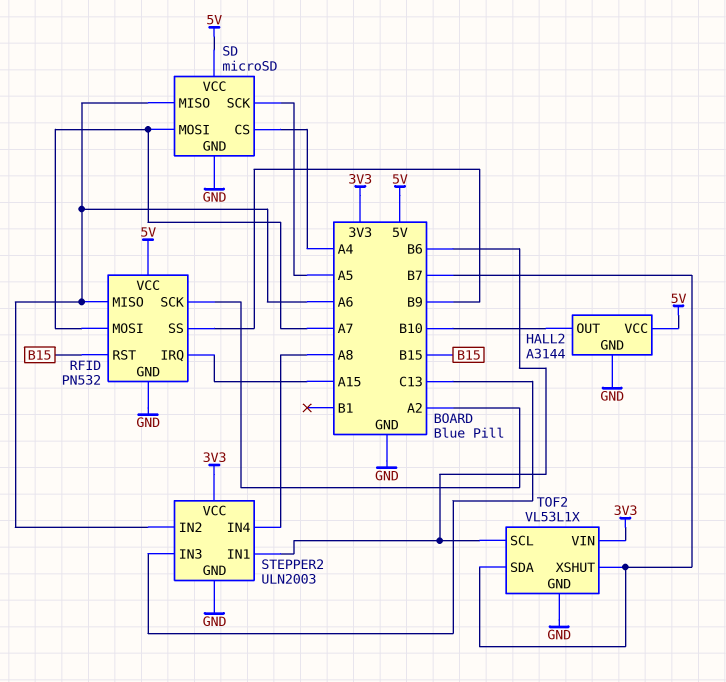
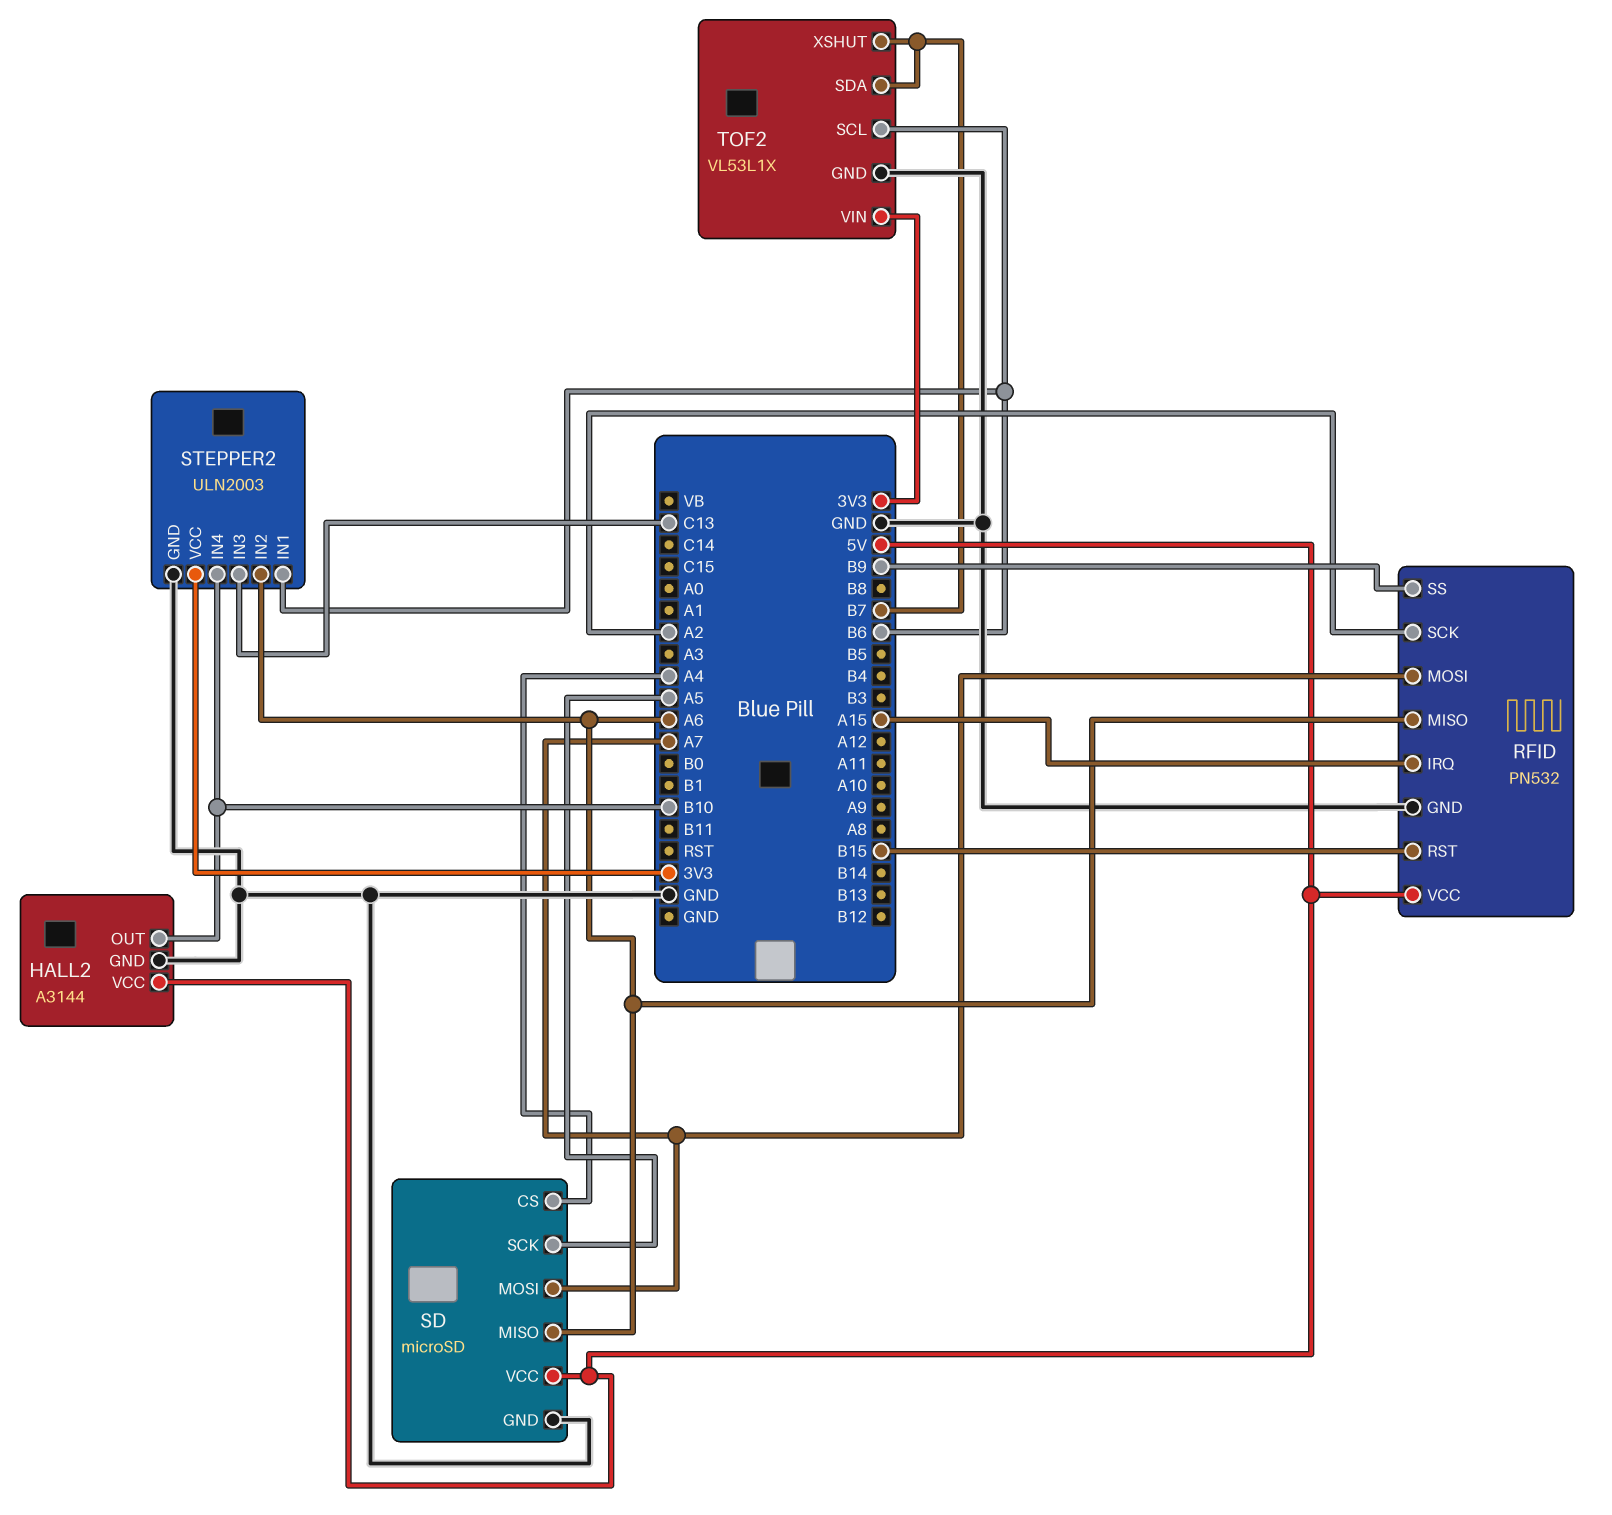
STEPPER2 pin IN4: A8 -> B10

